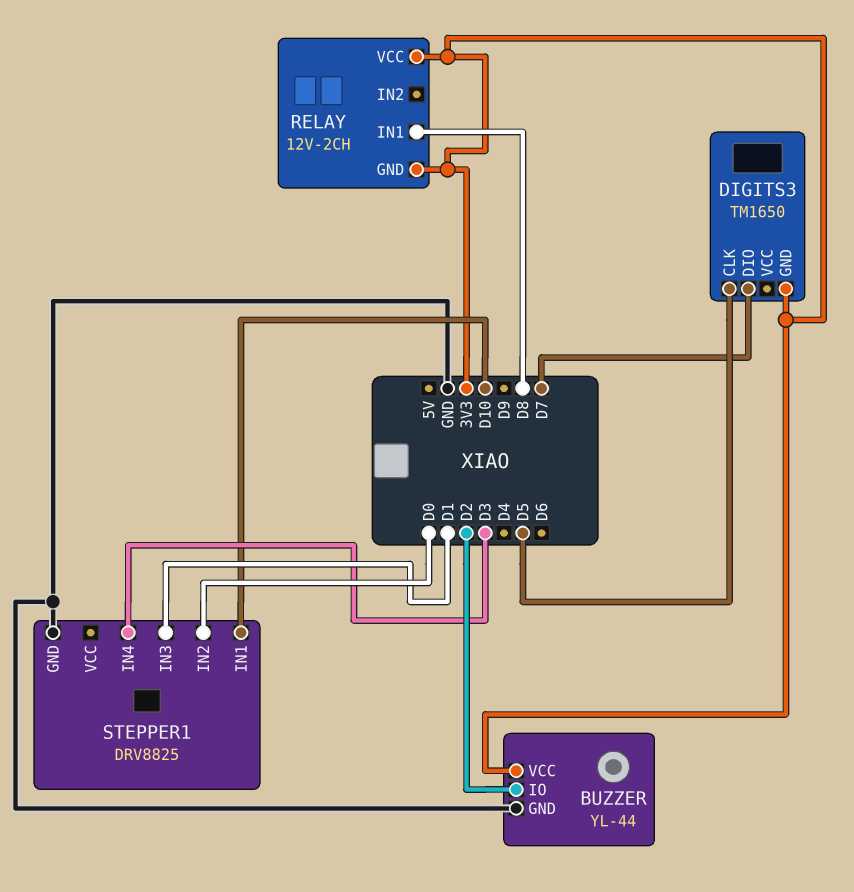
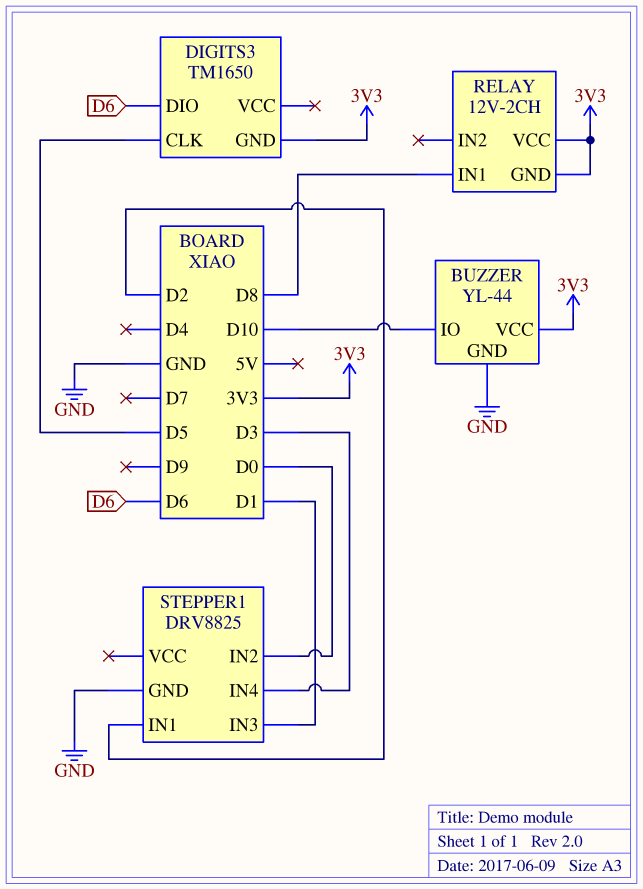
BUZZER pin IO: D2 -> D10
DIGITS3 pin DIO: D7 -> D6
STEPPER1 pin IN1: D10 -> D2

